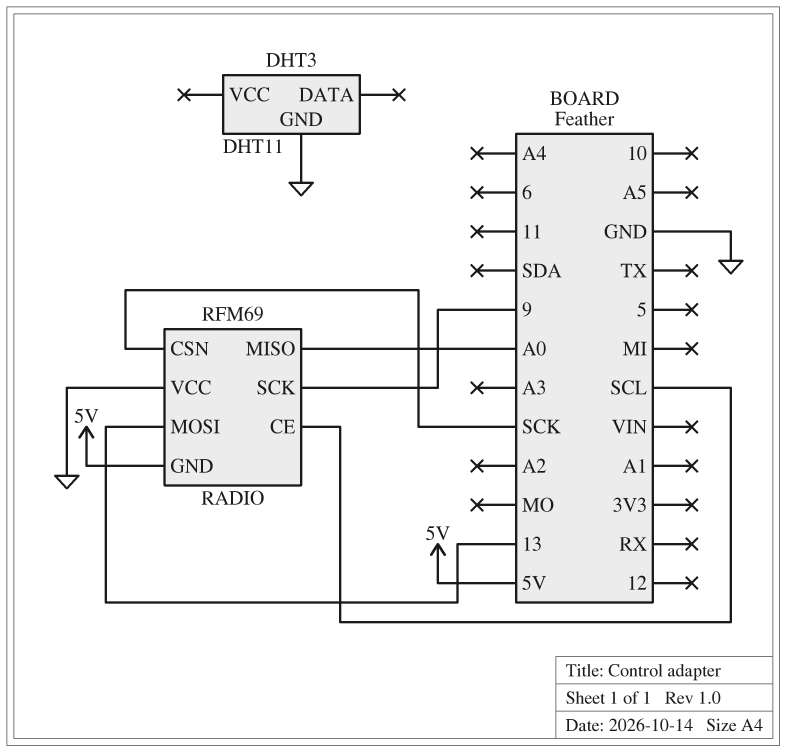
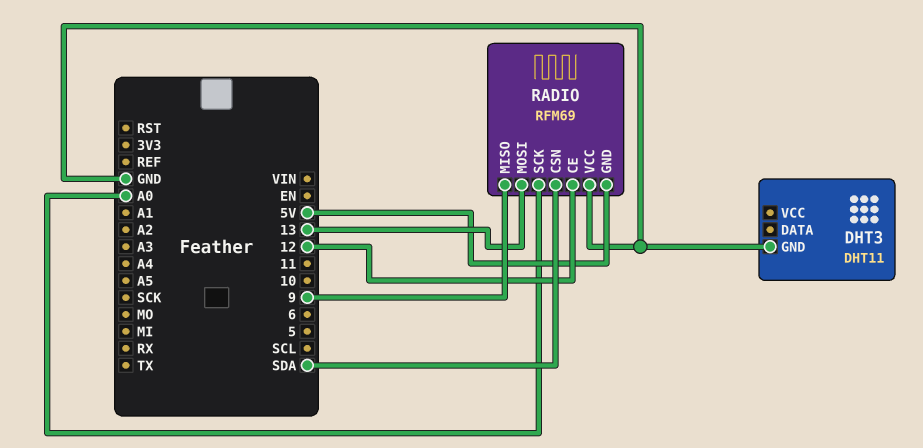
RADIO pin CE: SCL -> 12
RADIO pin CSN: SCK -> SDA
RADIO pin MISO: A0 -> 9
RADIO pin SCK: 9 -> A0

